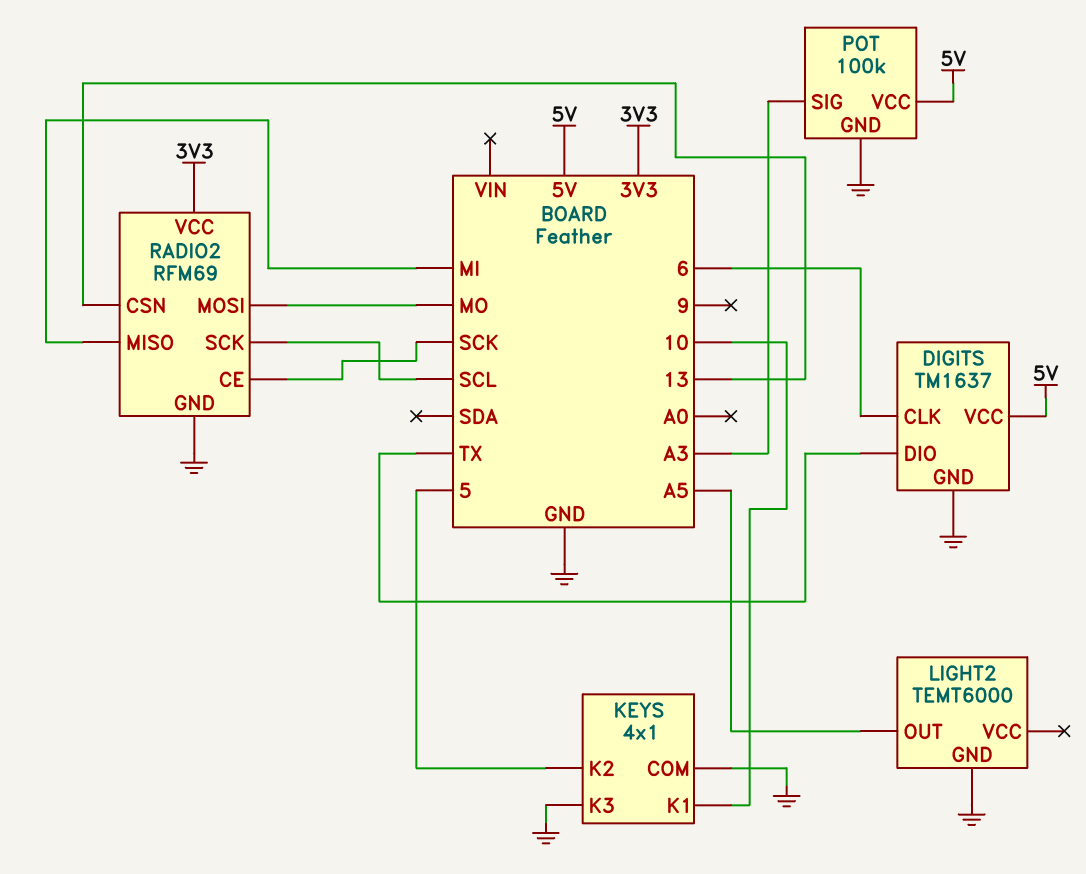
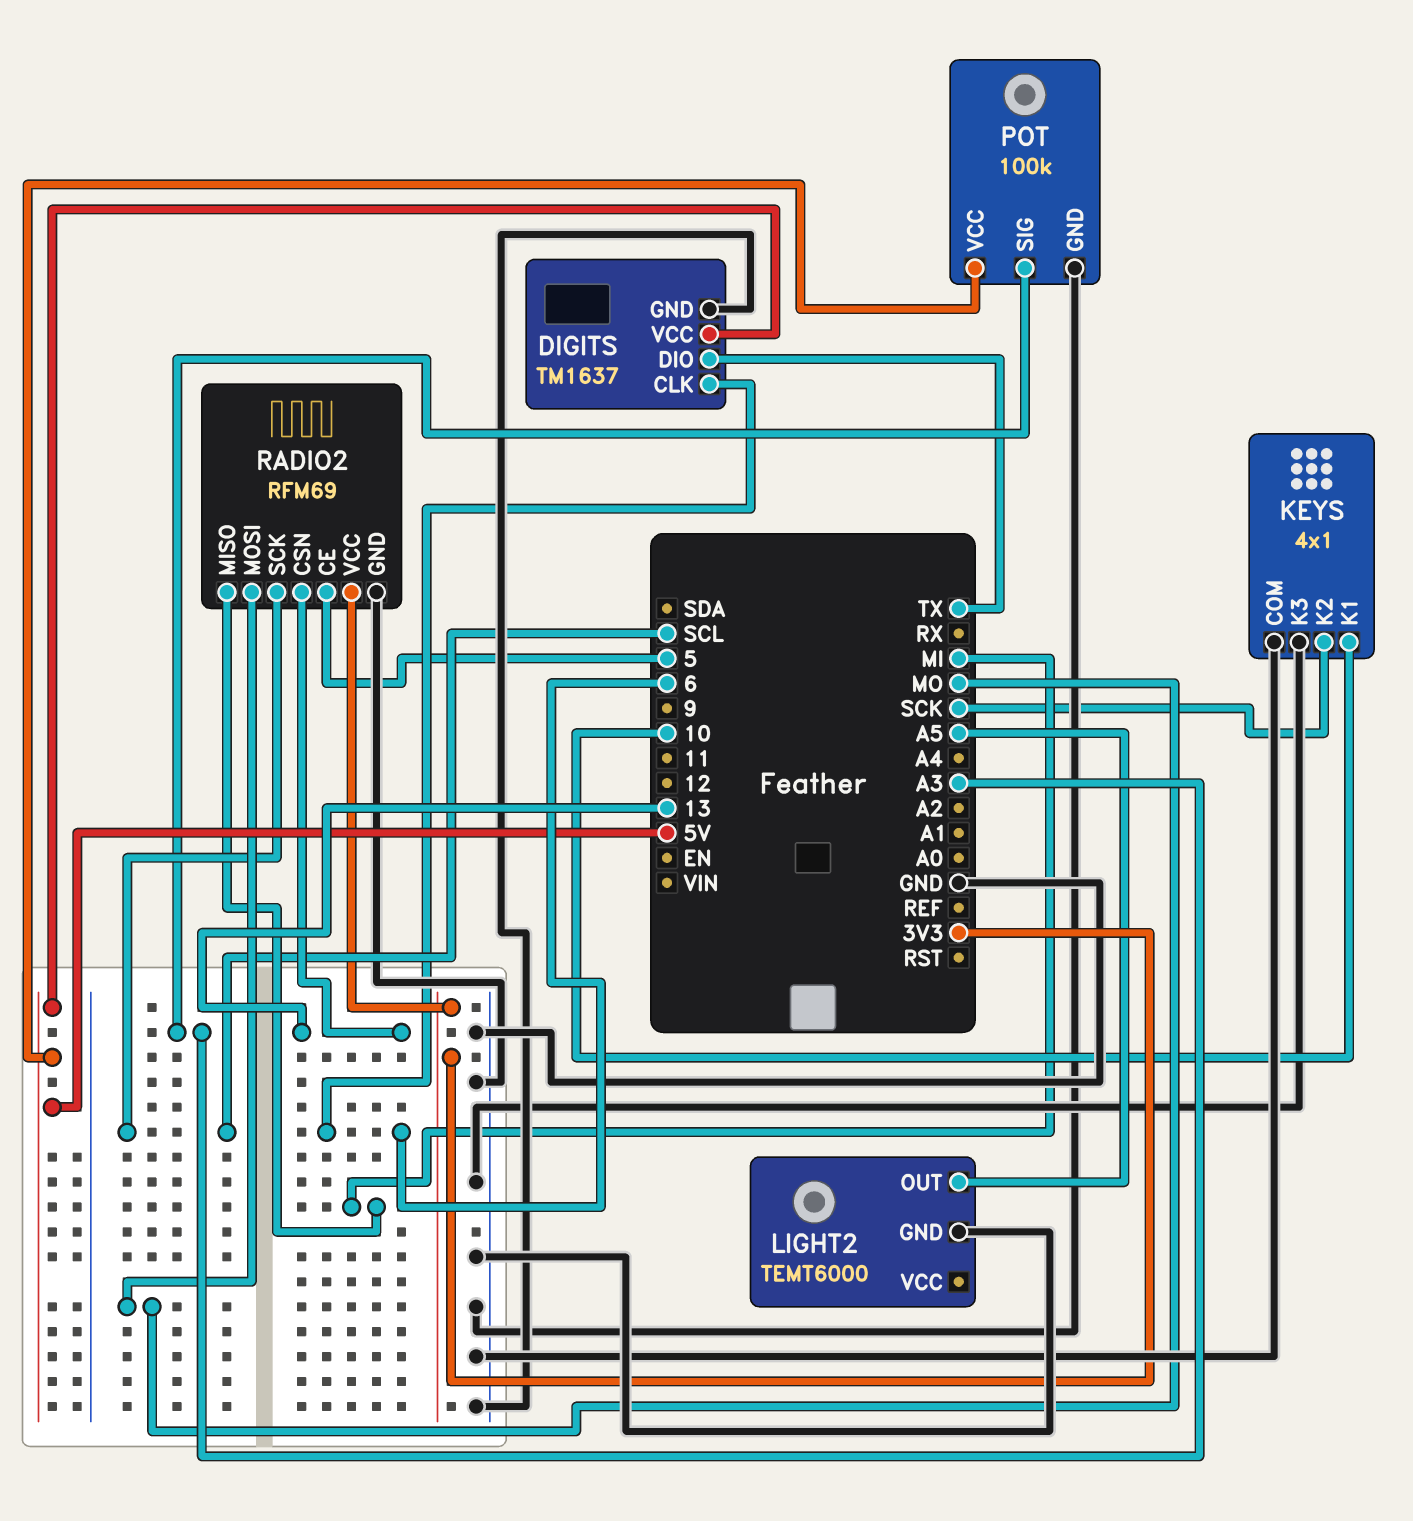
KEYS pin K2: 5 -> SCK
RADIO2 pin CE: SCK -> 5

